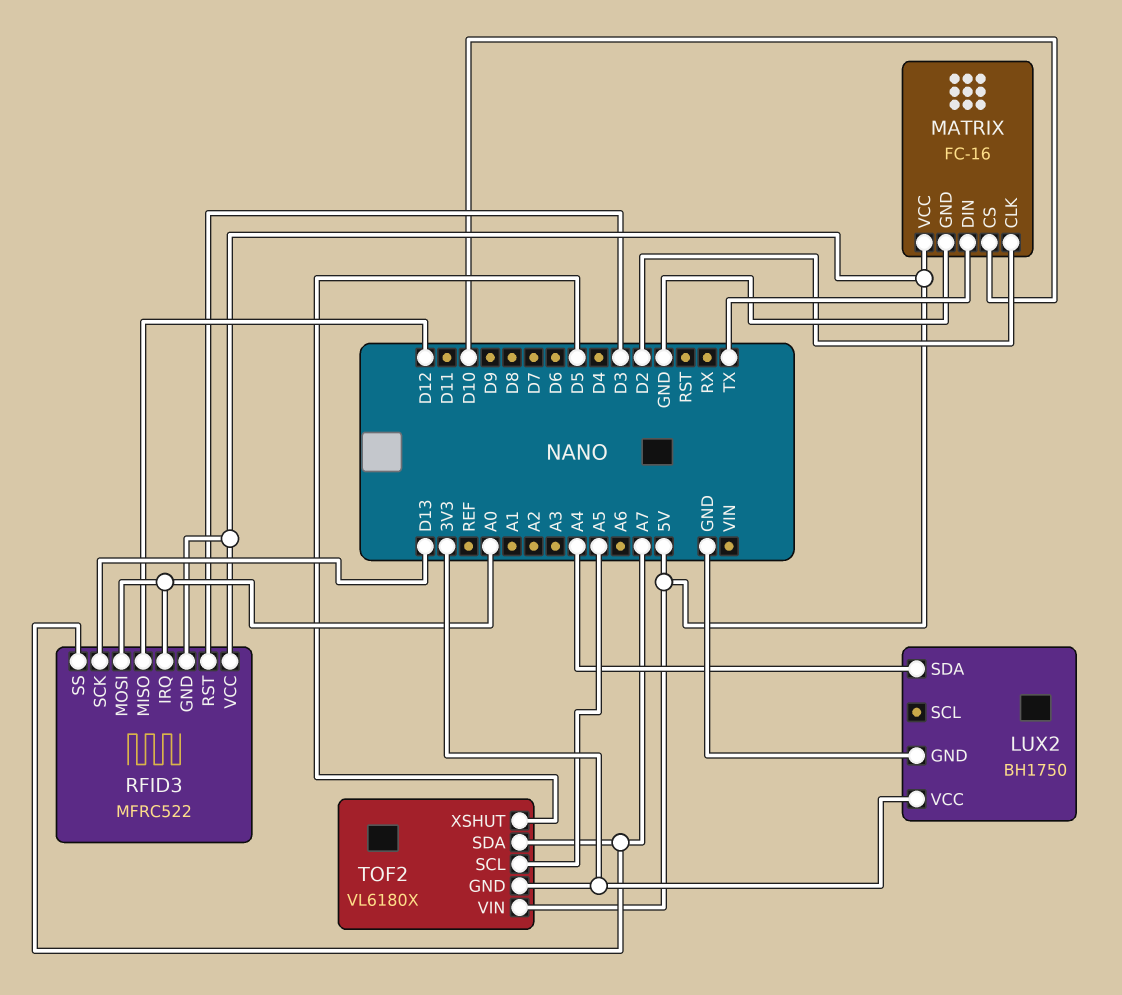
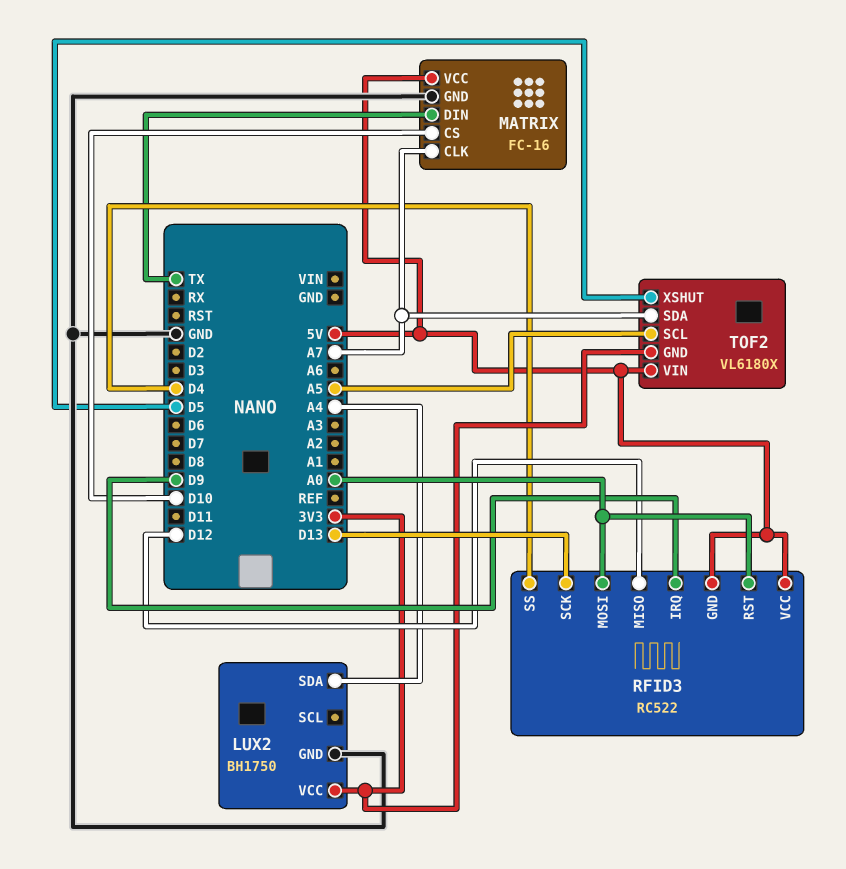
MATRIX pin CLK: D2 -> A7
RFID3: MFRC522 -> RC522
RFID3 pin IRQ: A0 -> D9
RFID3 pin RST: D3 -> A0
RFID3 pin SS: A7 -> D4

